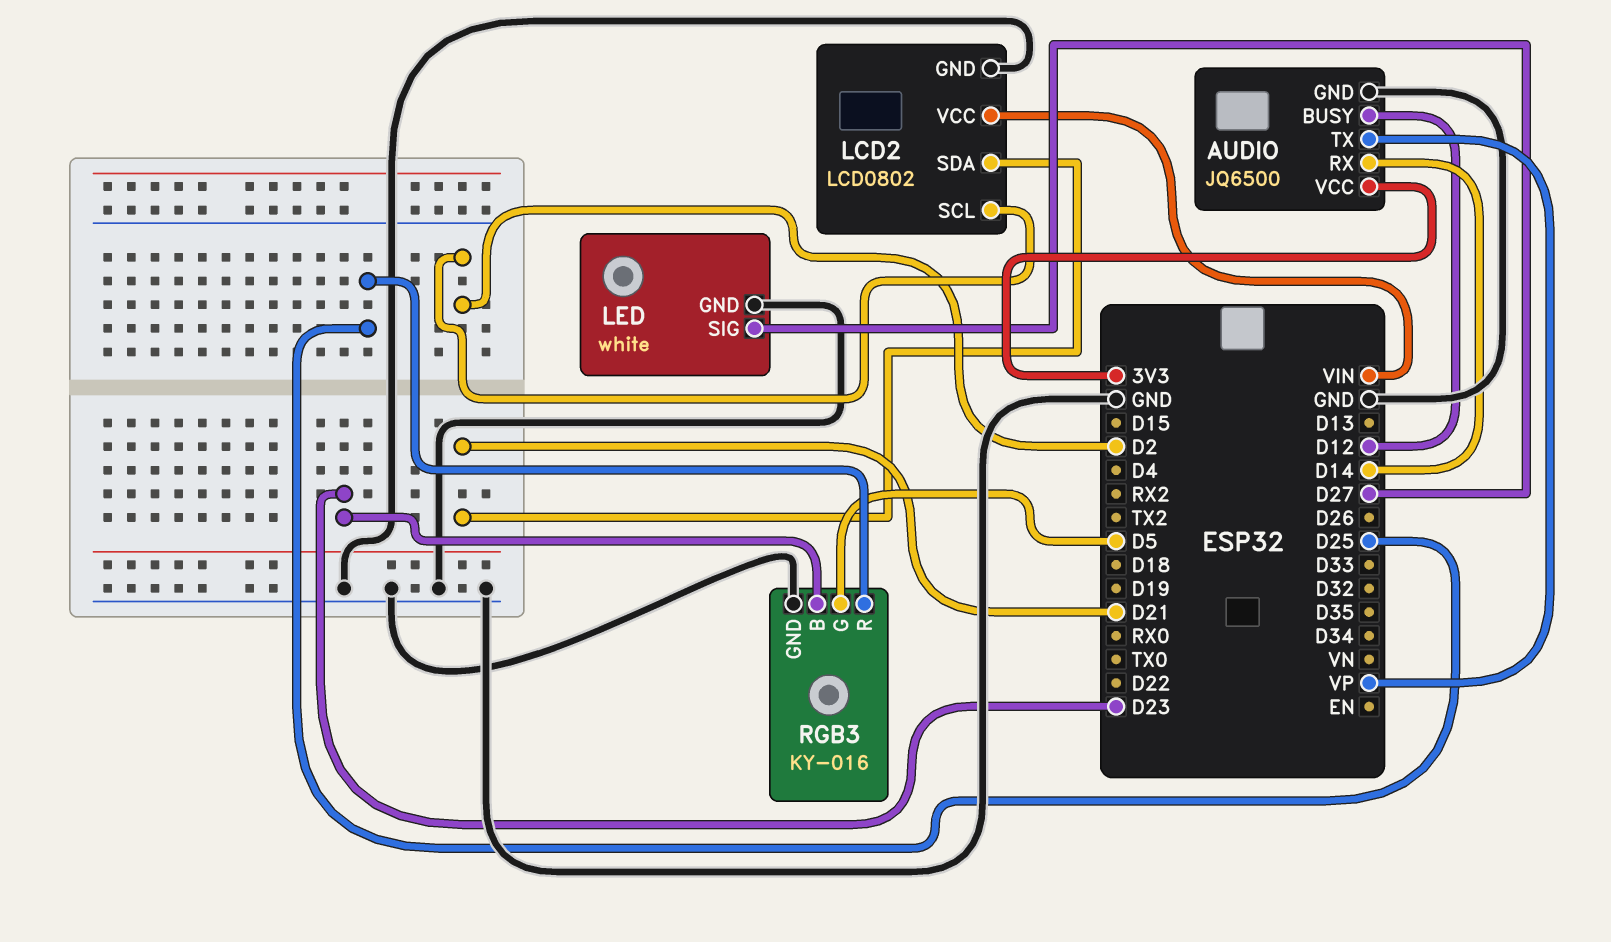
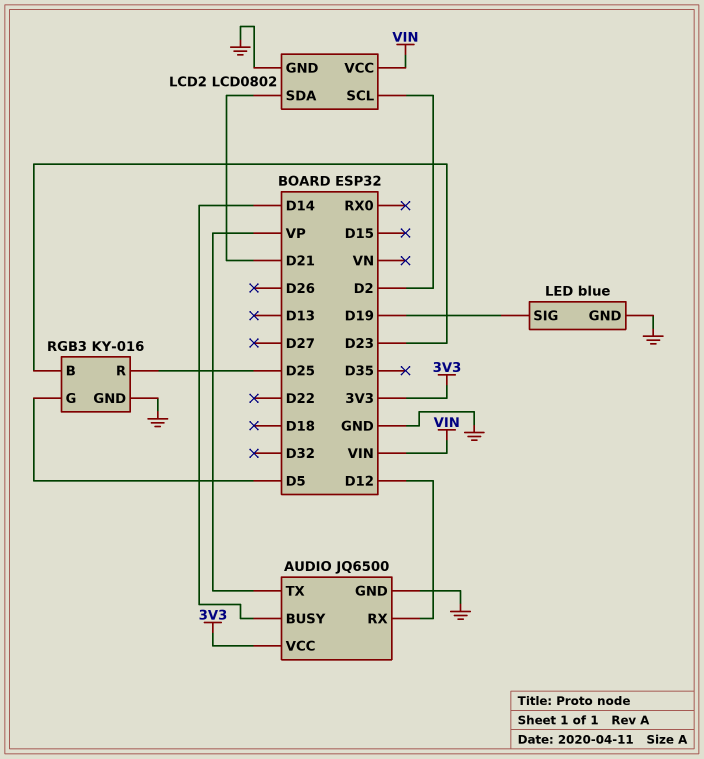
AUDIO pin BUSY: D12 -> D14
AUDIO pin RX: D14 -> D12
LED: white -> blue
LED pin SIG: D27 -> D19

